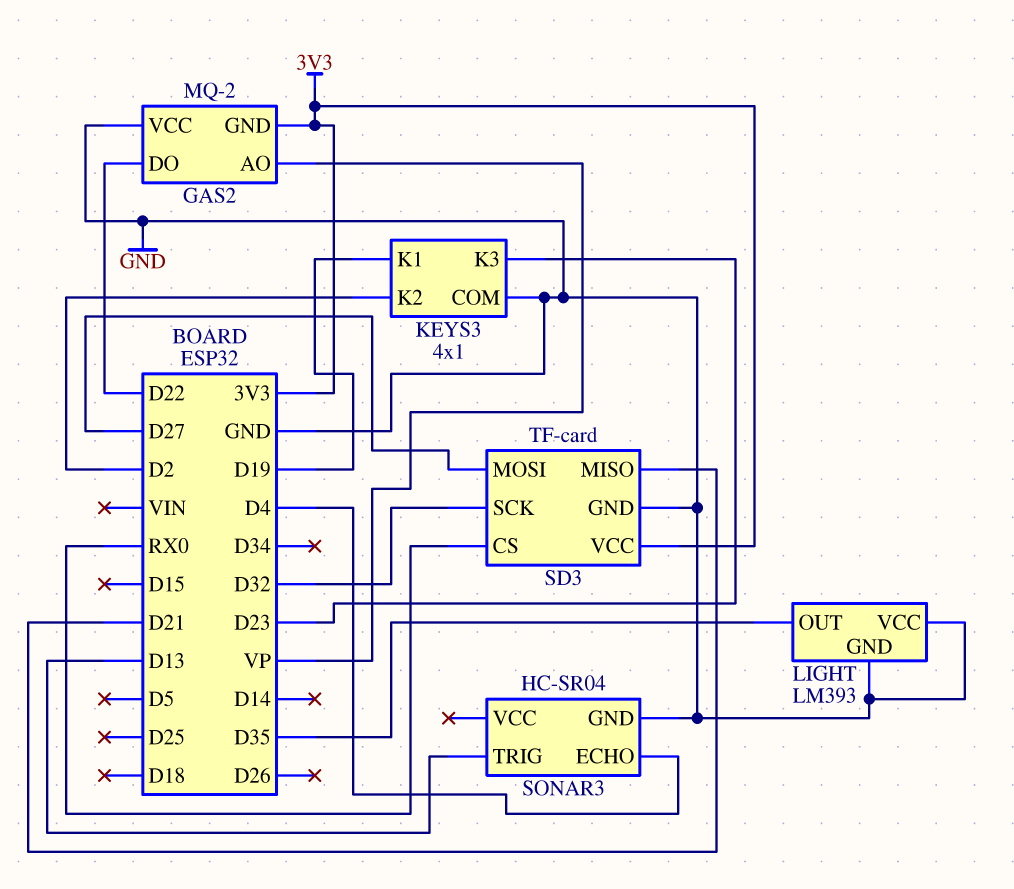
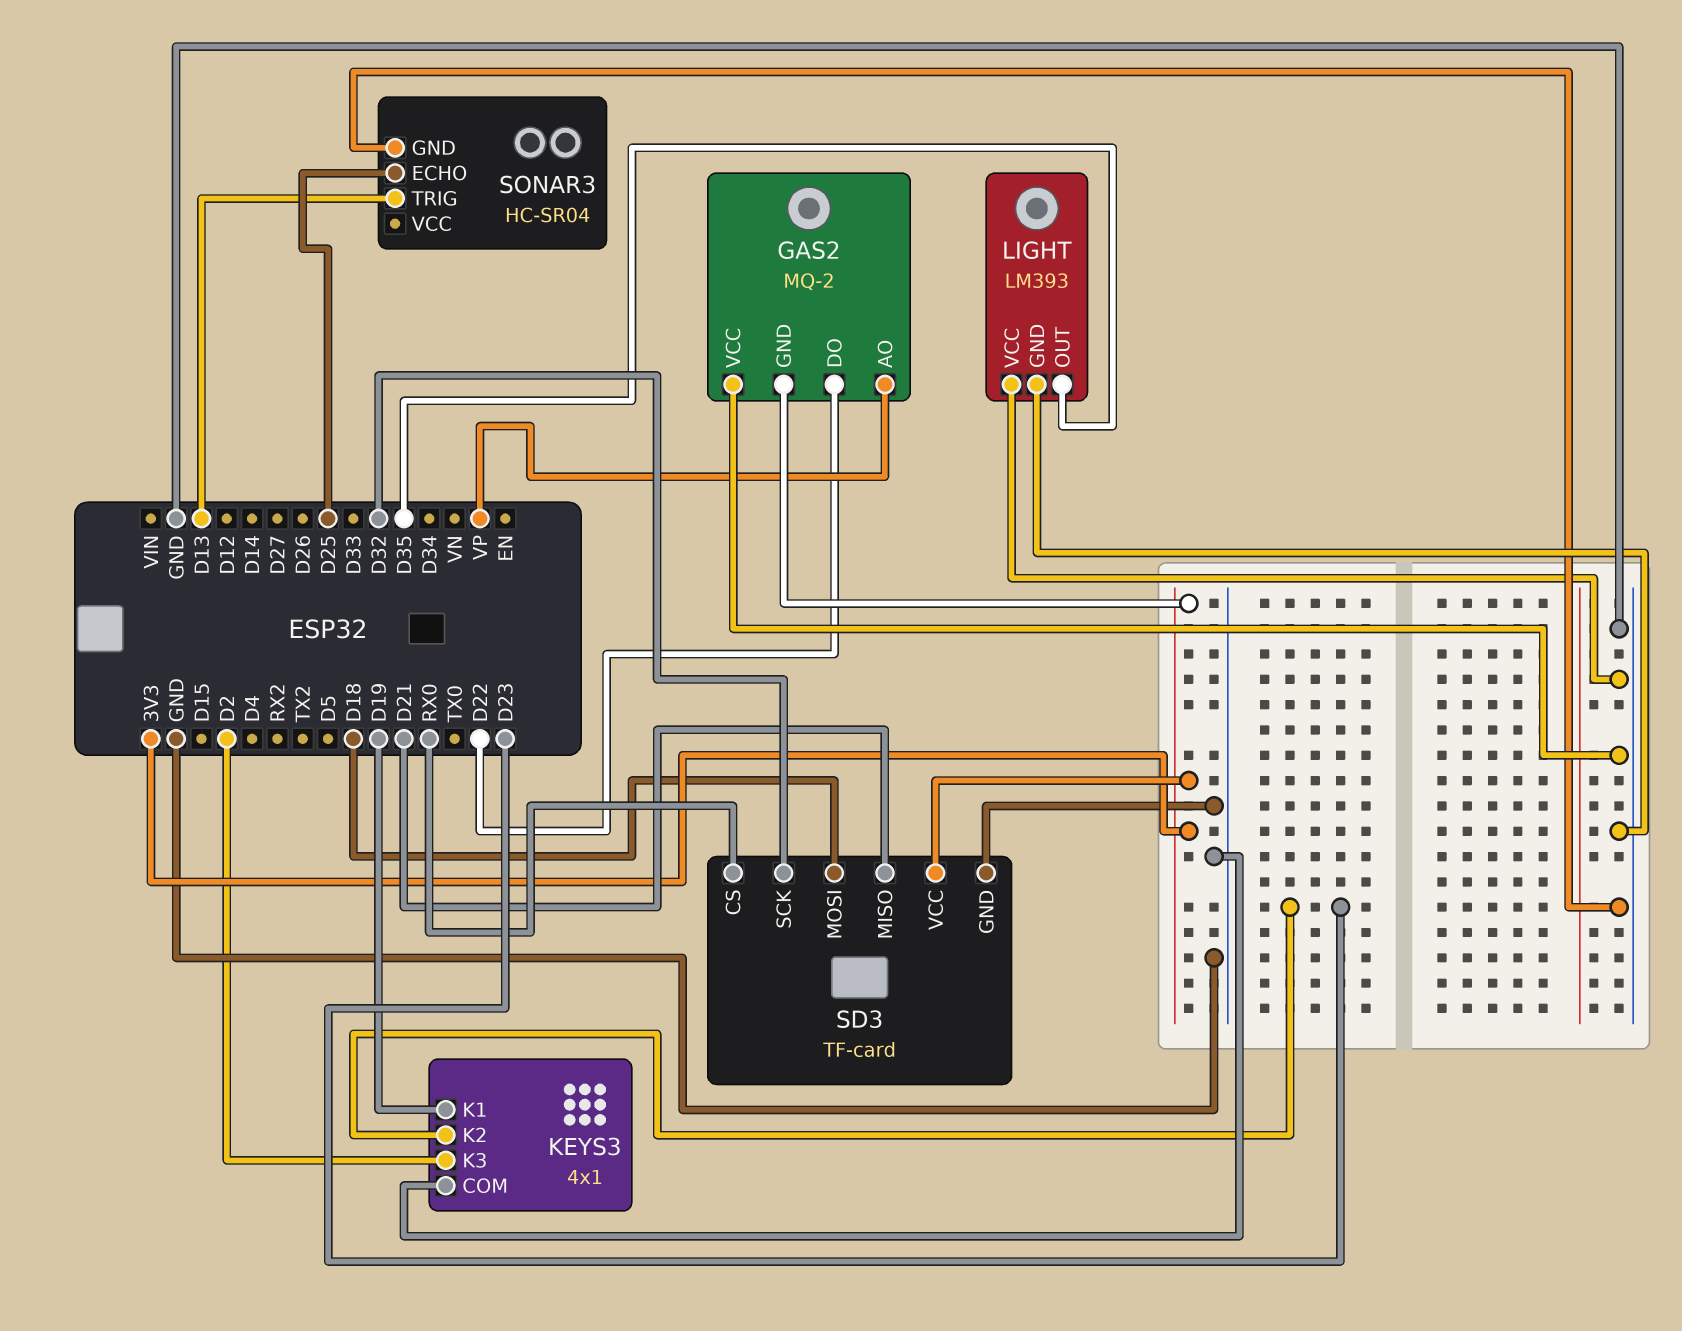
KEYS3 pin K2: D2 -> D23
KEYS3 pin K3: D23 -> D2
SD3 pin MOSI: D27 -> D18
SONAR3 pin ECHO: D4 -> D25

